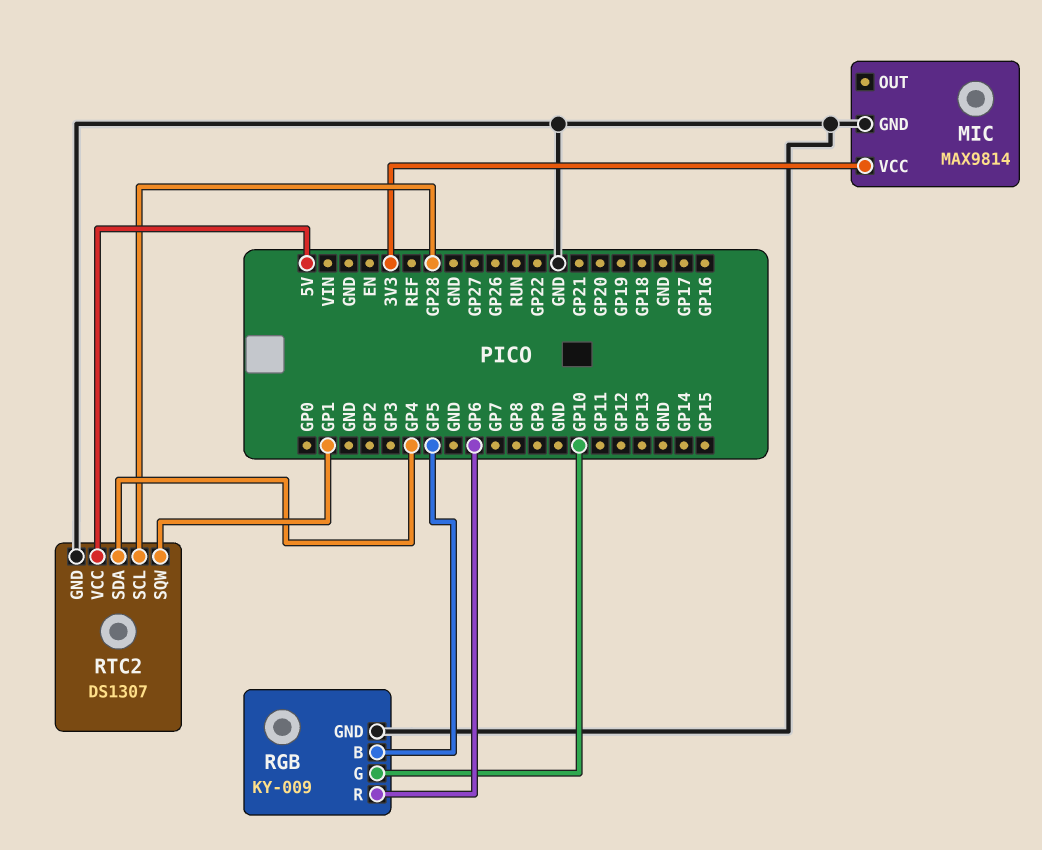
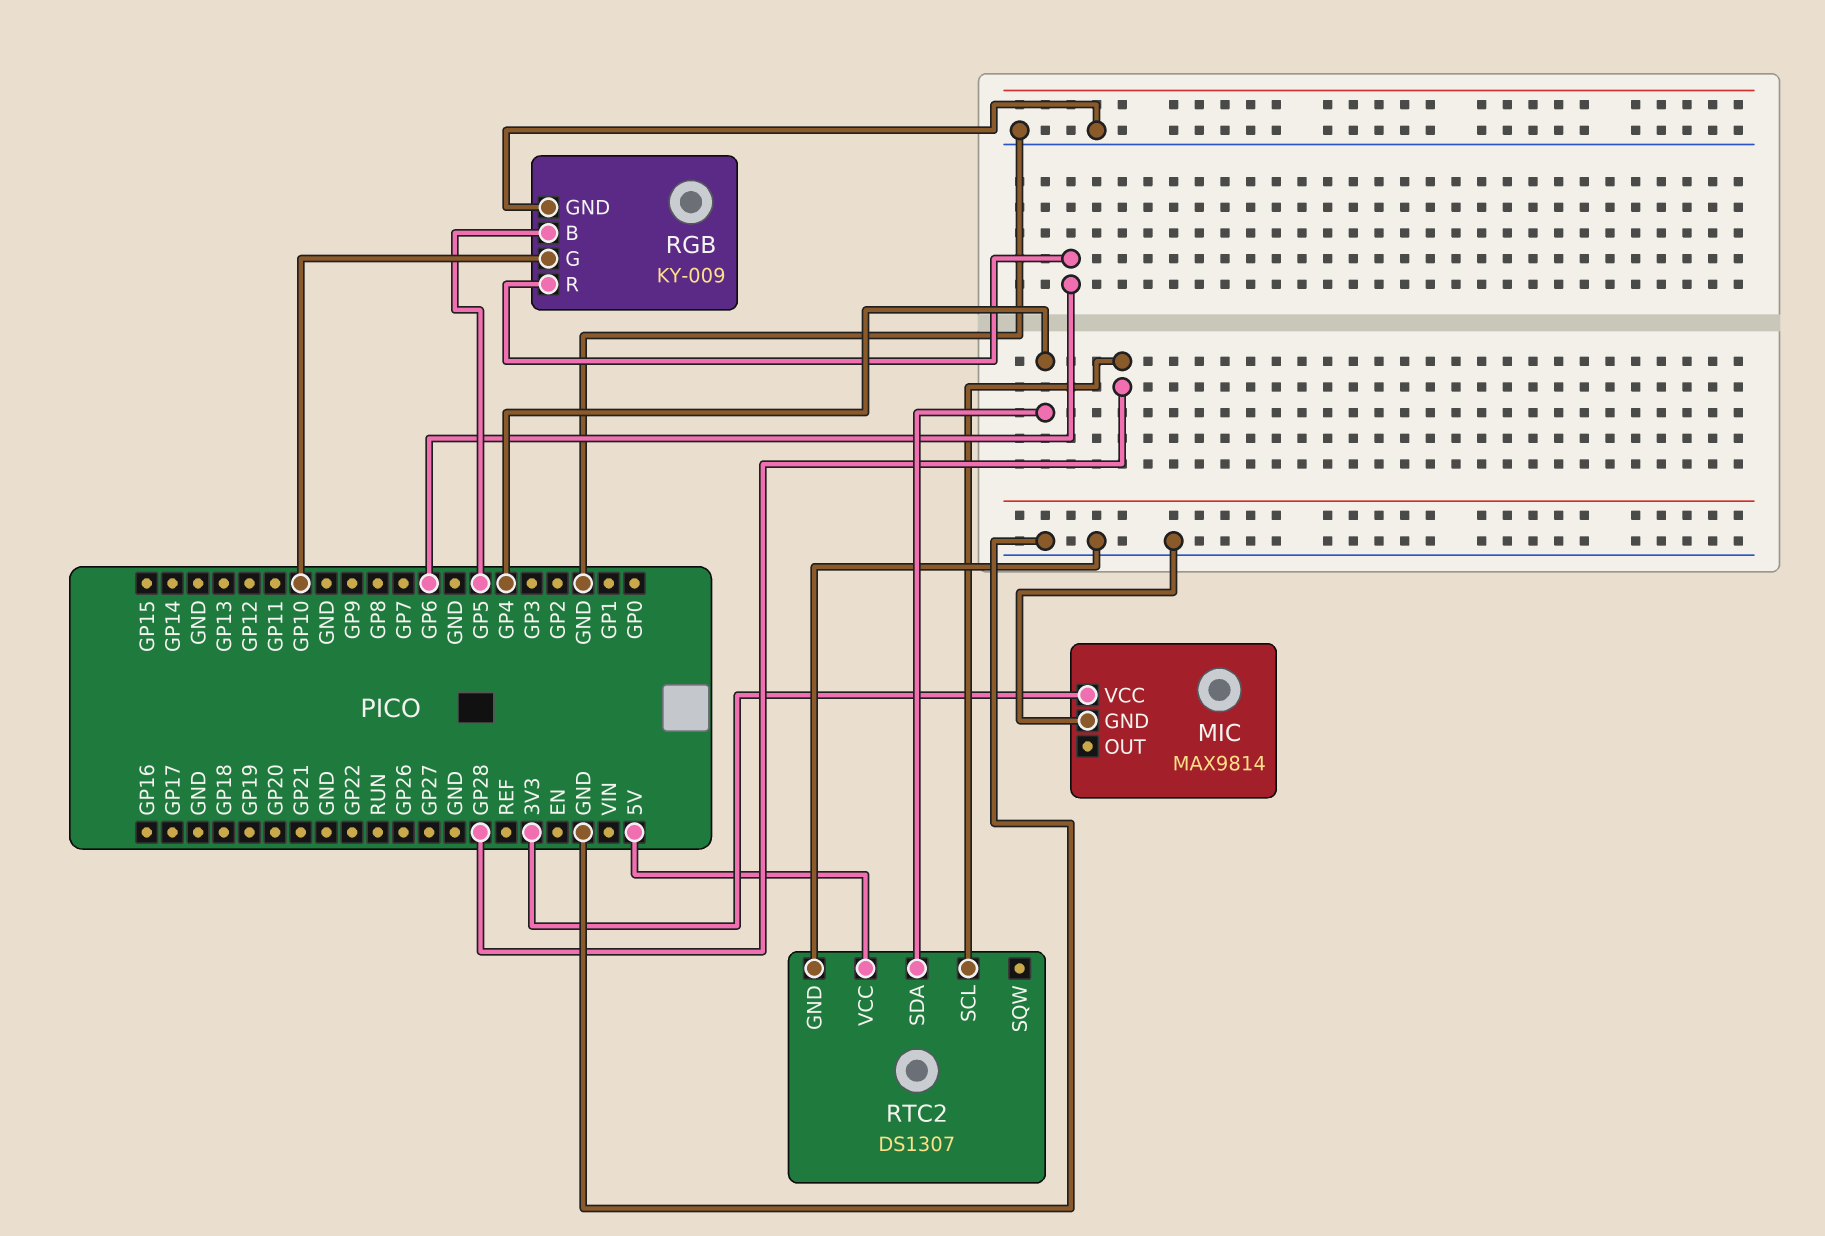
RTC2 pin SQW: GP1 -> none

